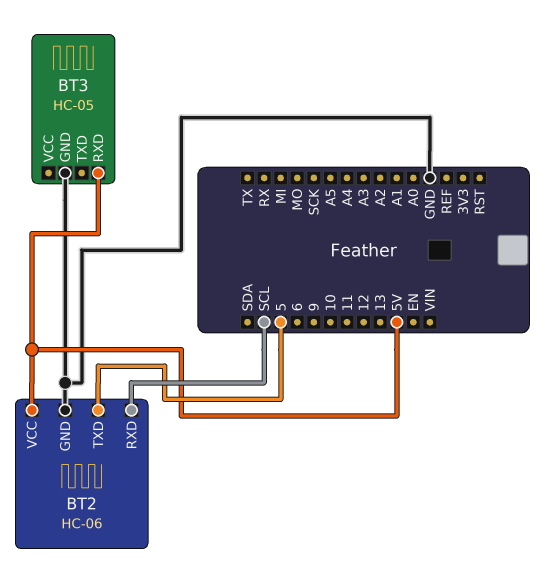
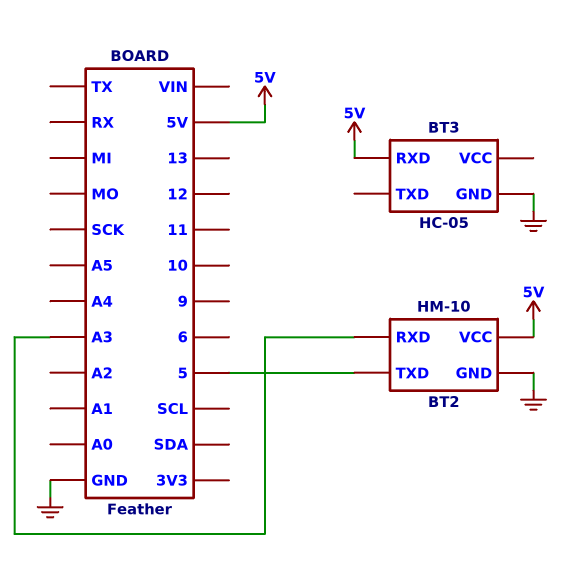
BT2: HC-06 -> HM-10
BT2 pin RXD: SCL -> A3

